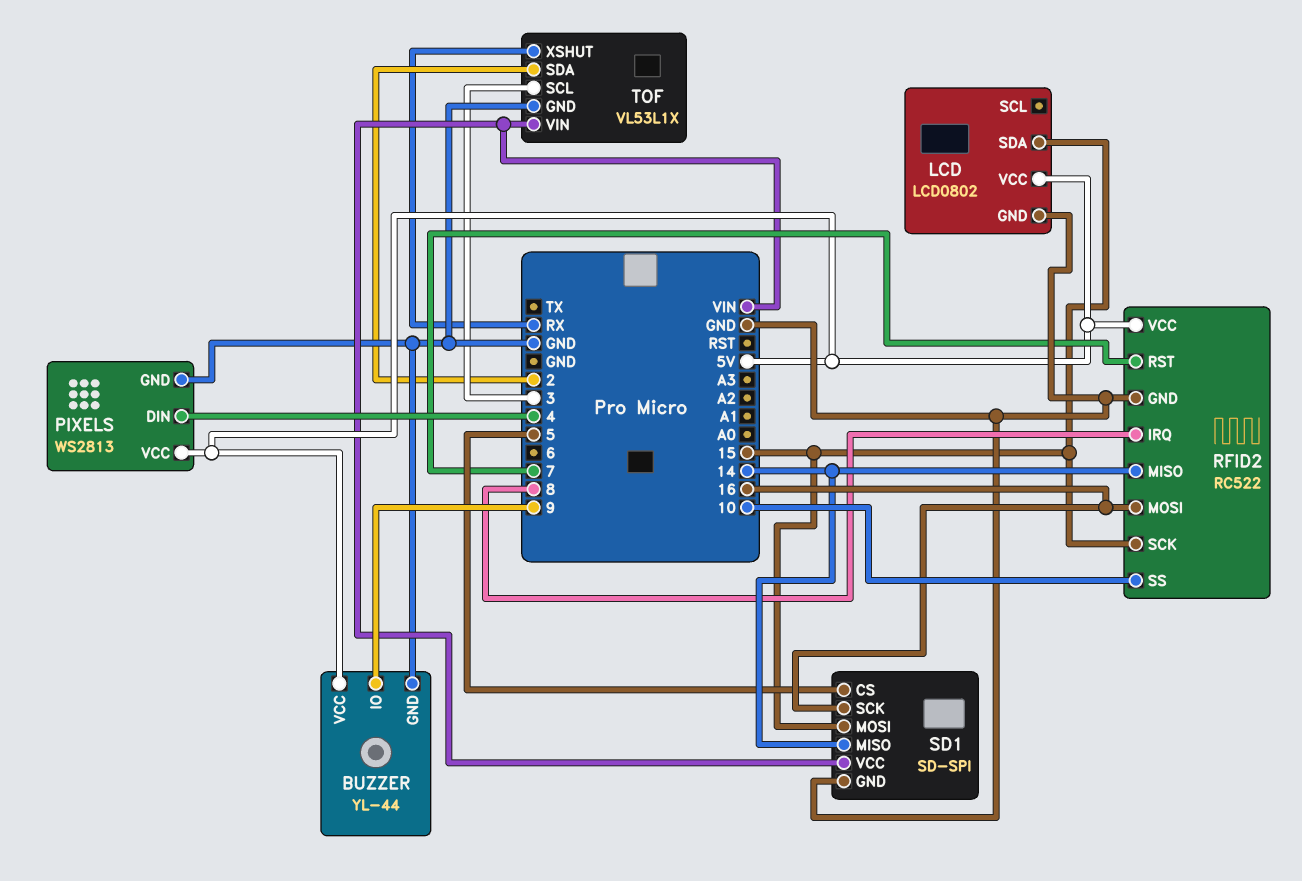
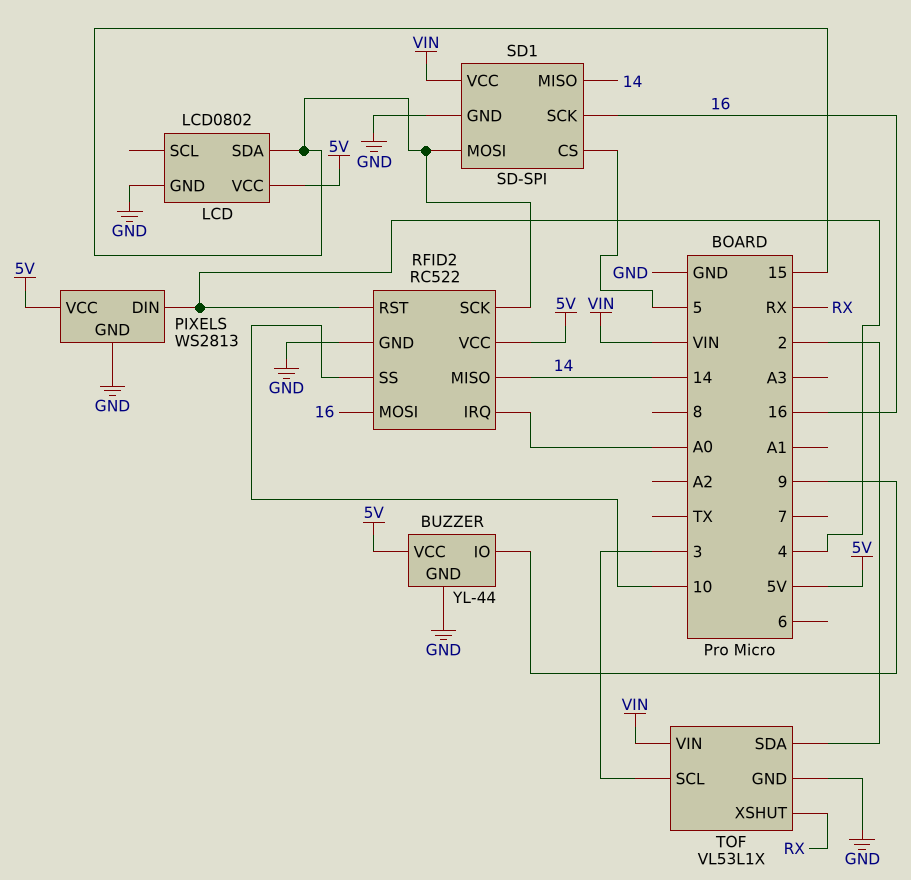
RFID2 pin IRQ: 8 -> A0
RFID2 pin RST: 7 -> 4

